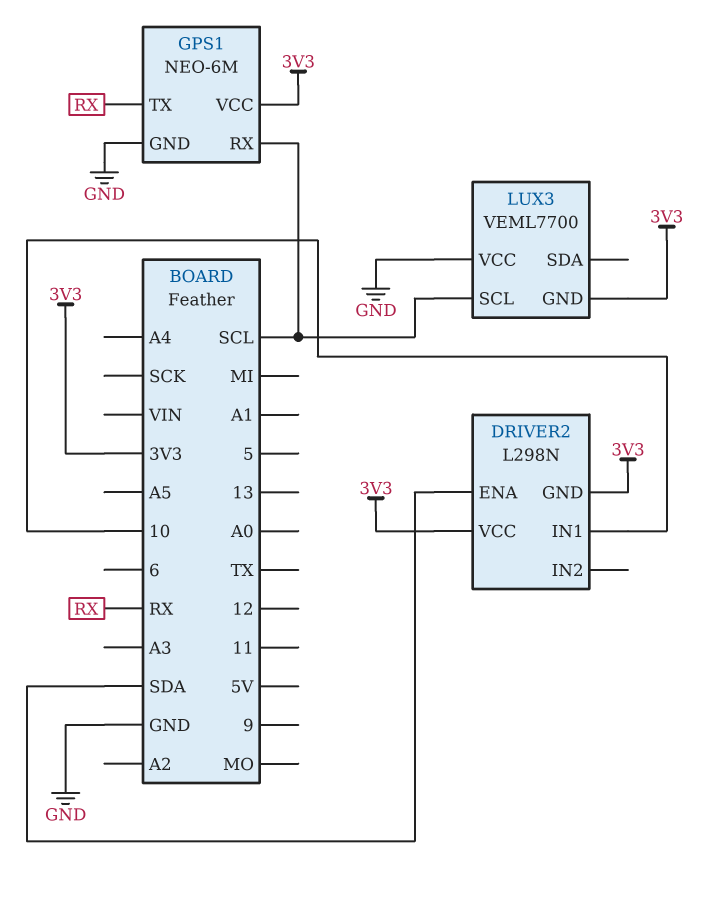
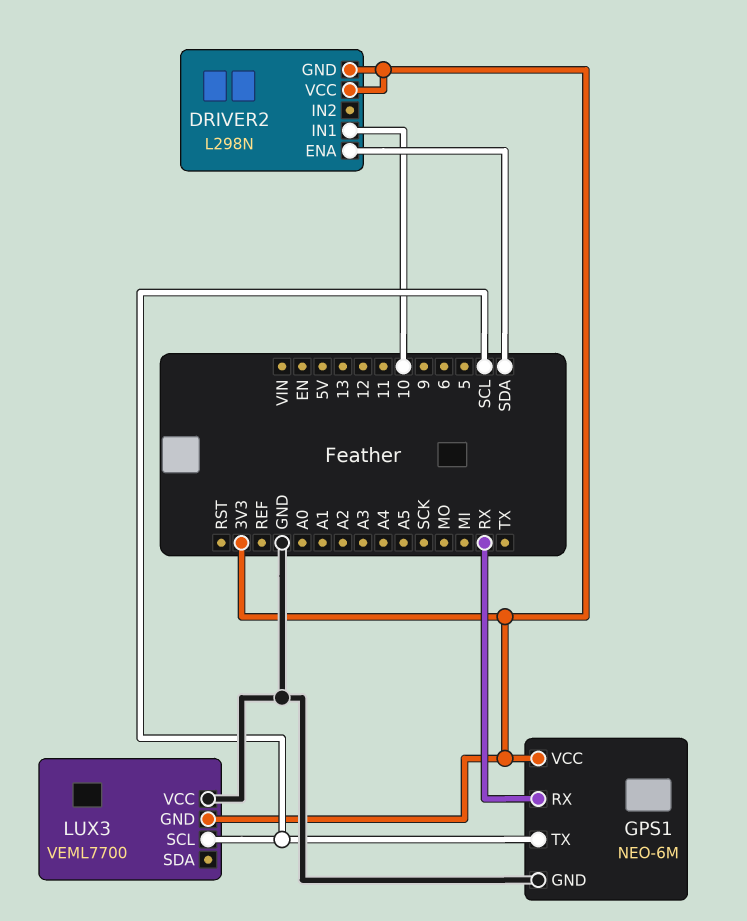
GPS1 pin RX: SCL -> RX
GPS1 pin TX: RX -> SCL

